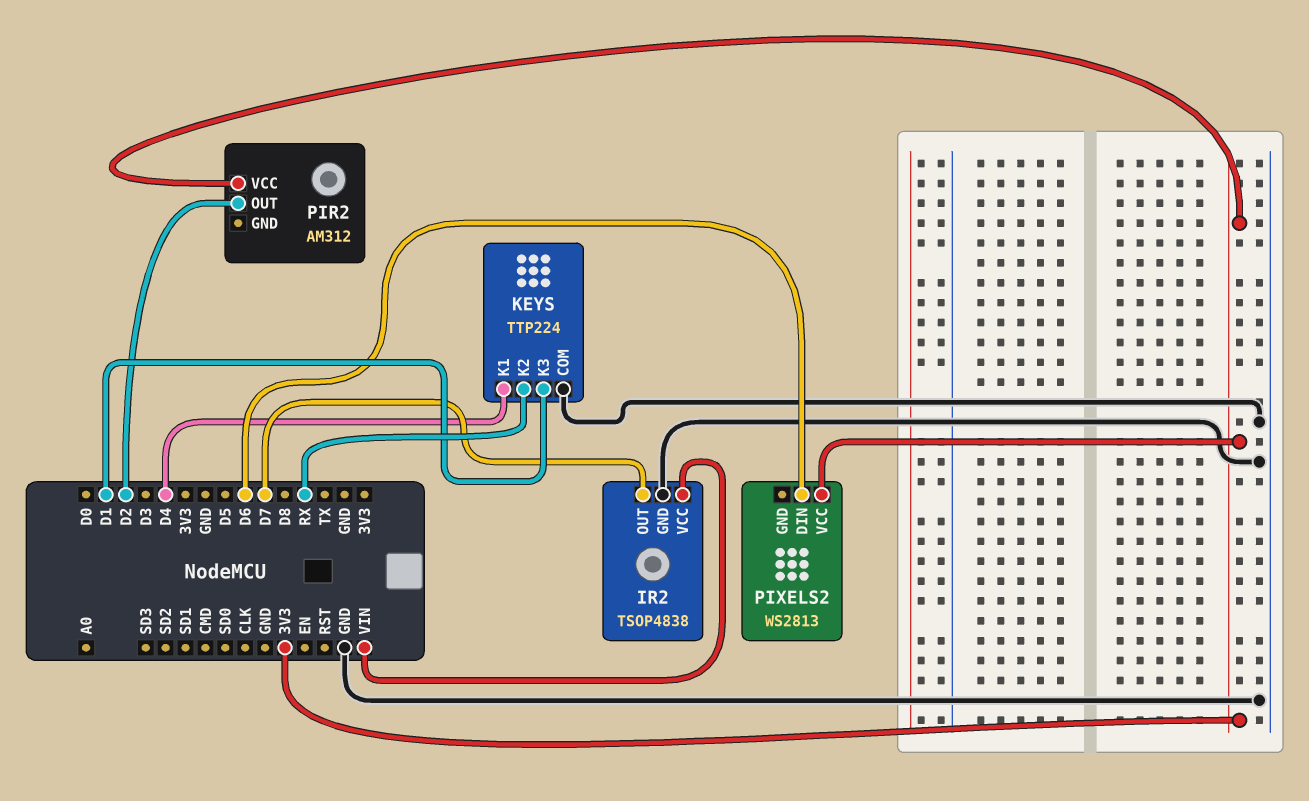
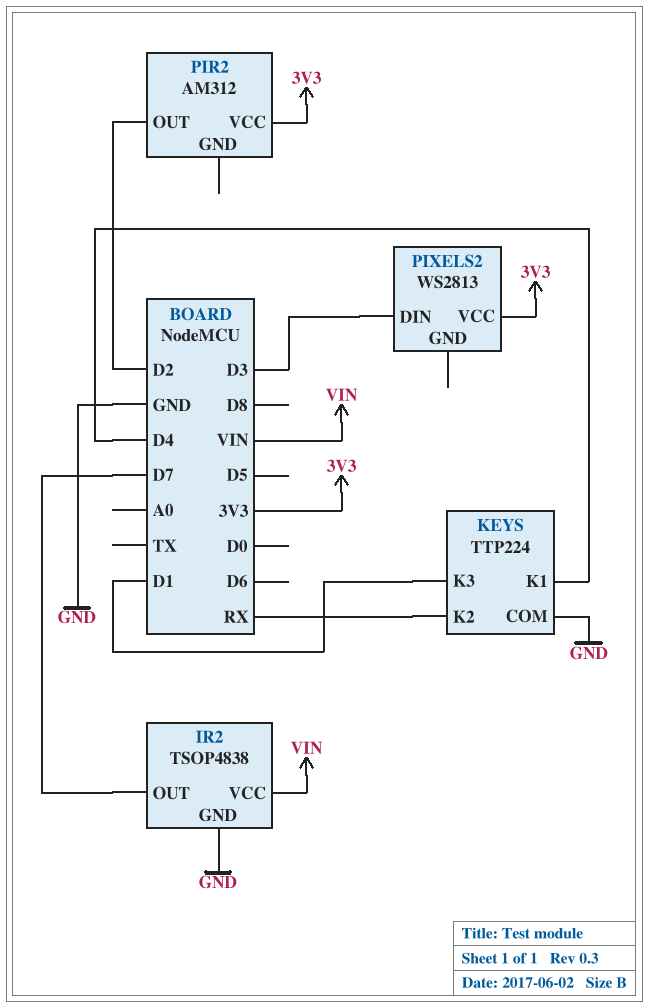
PIXELS2 pin DIN: D6 -> D3

